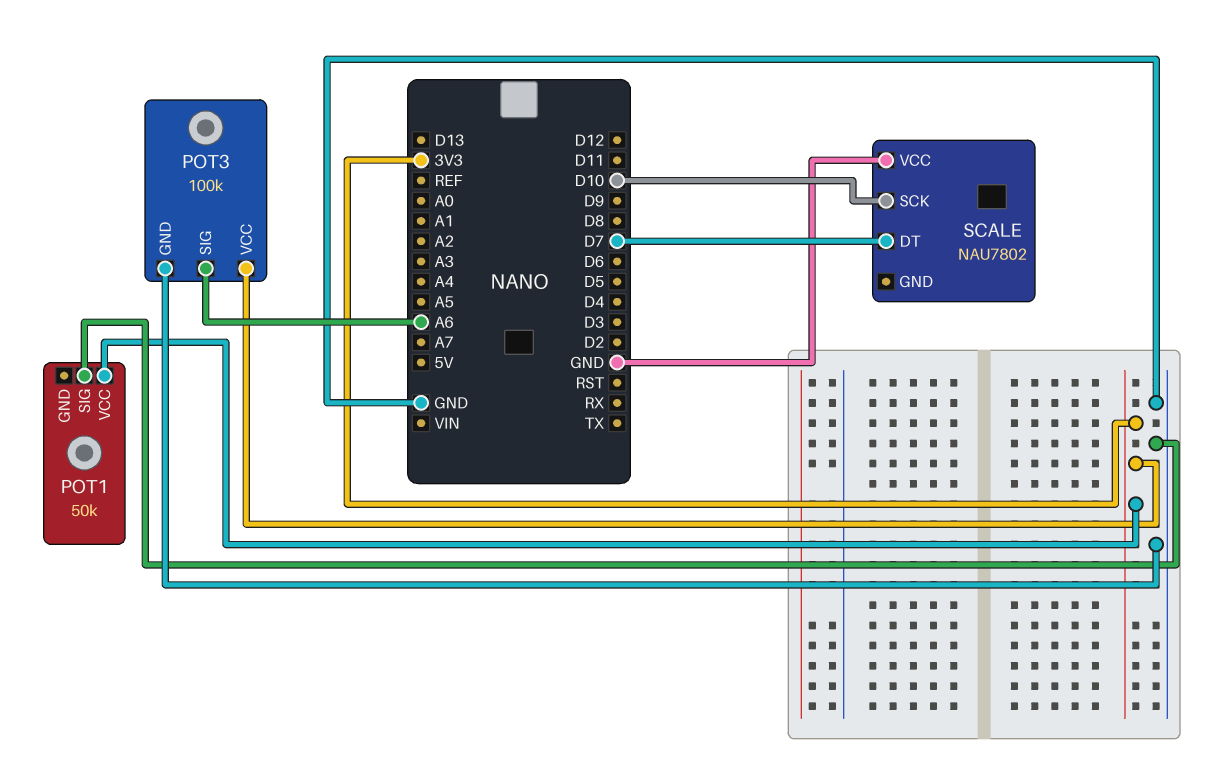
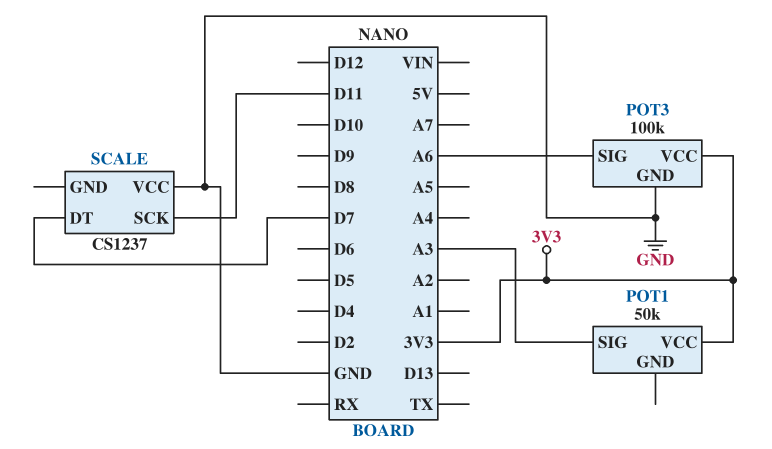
POT1 pin SIG: GND -> A3
SCALE: NAU7802 -> CS1237
SCALE pin SCK: D10 -> D11

